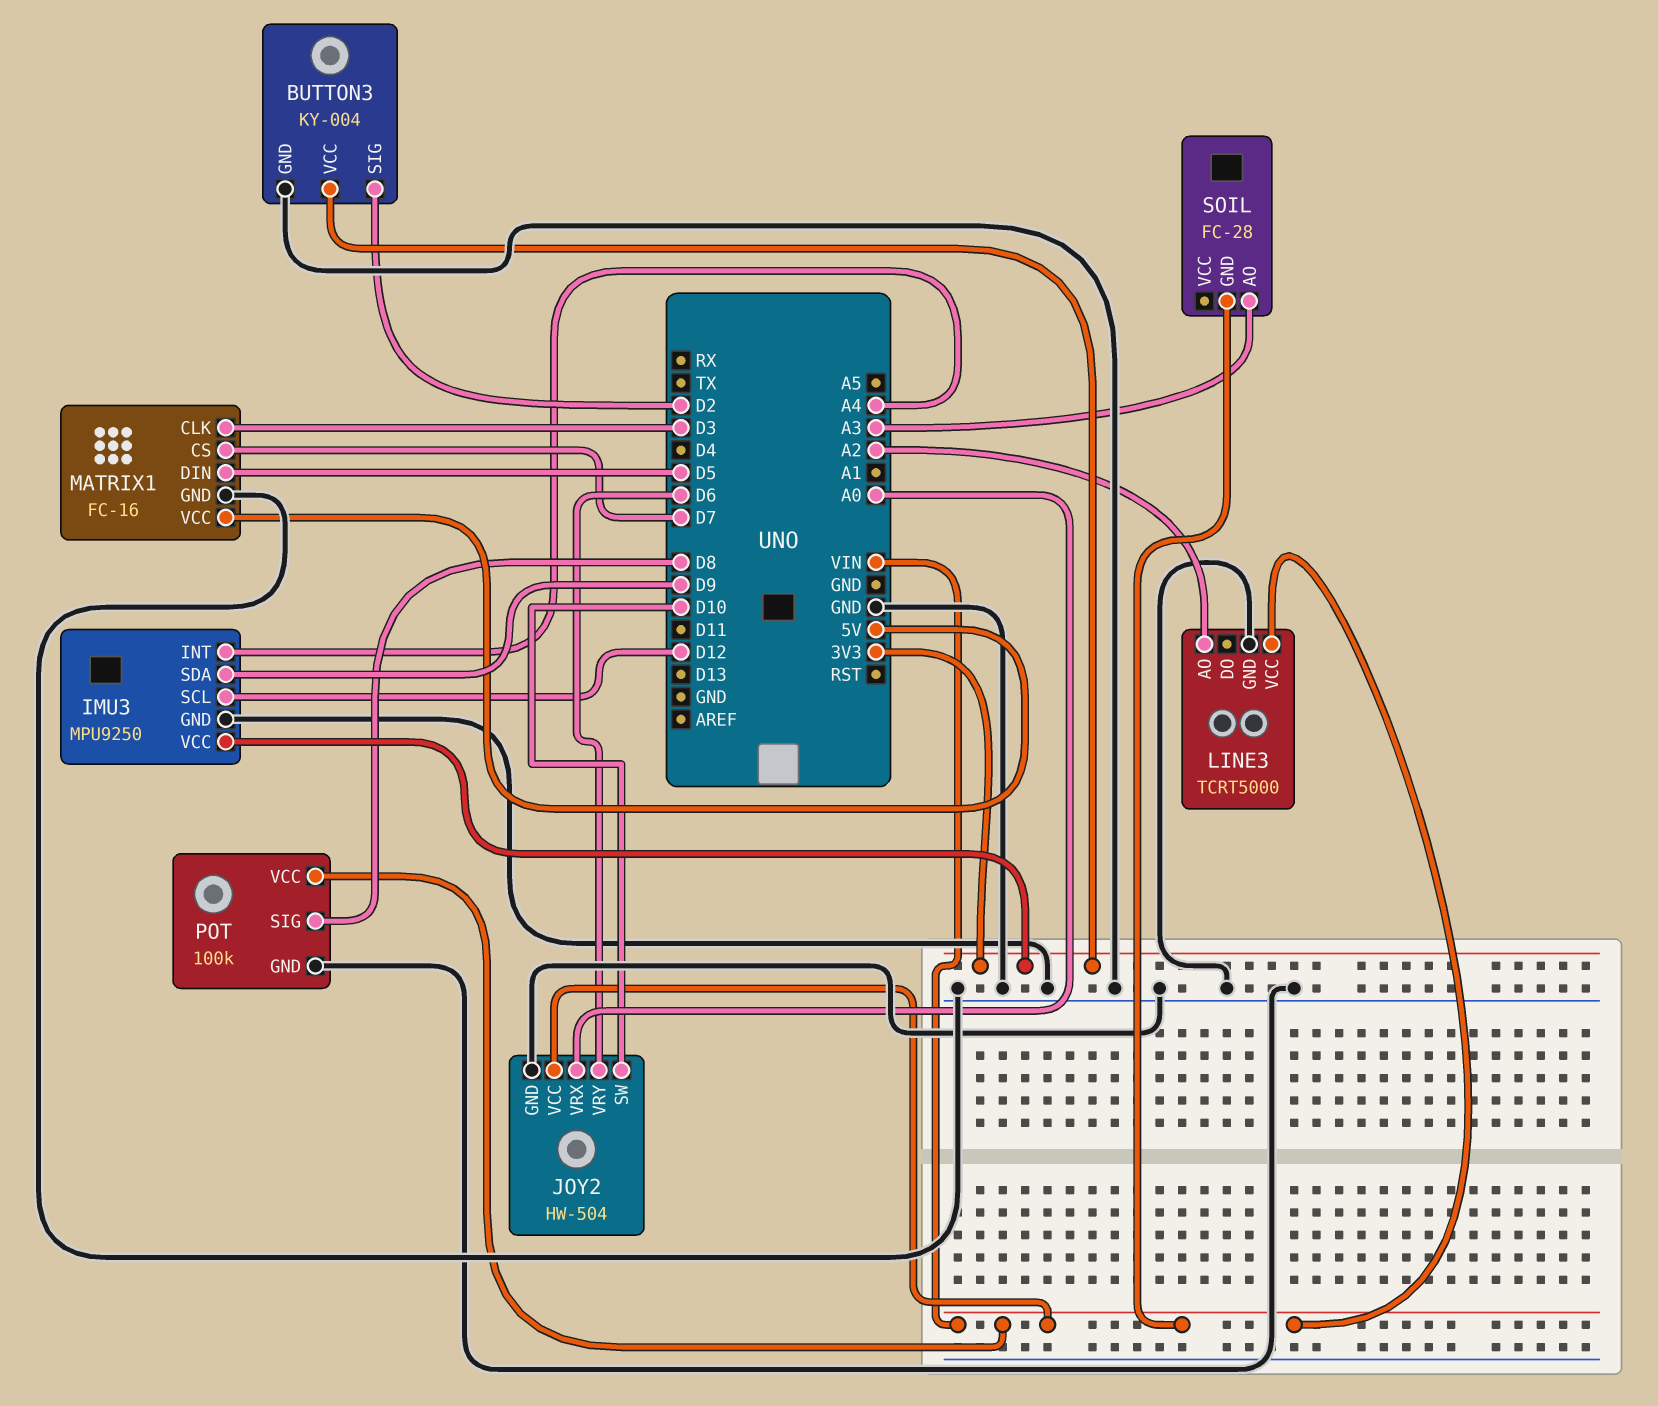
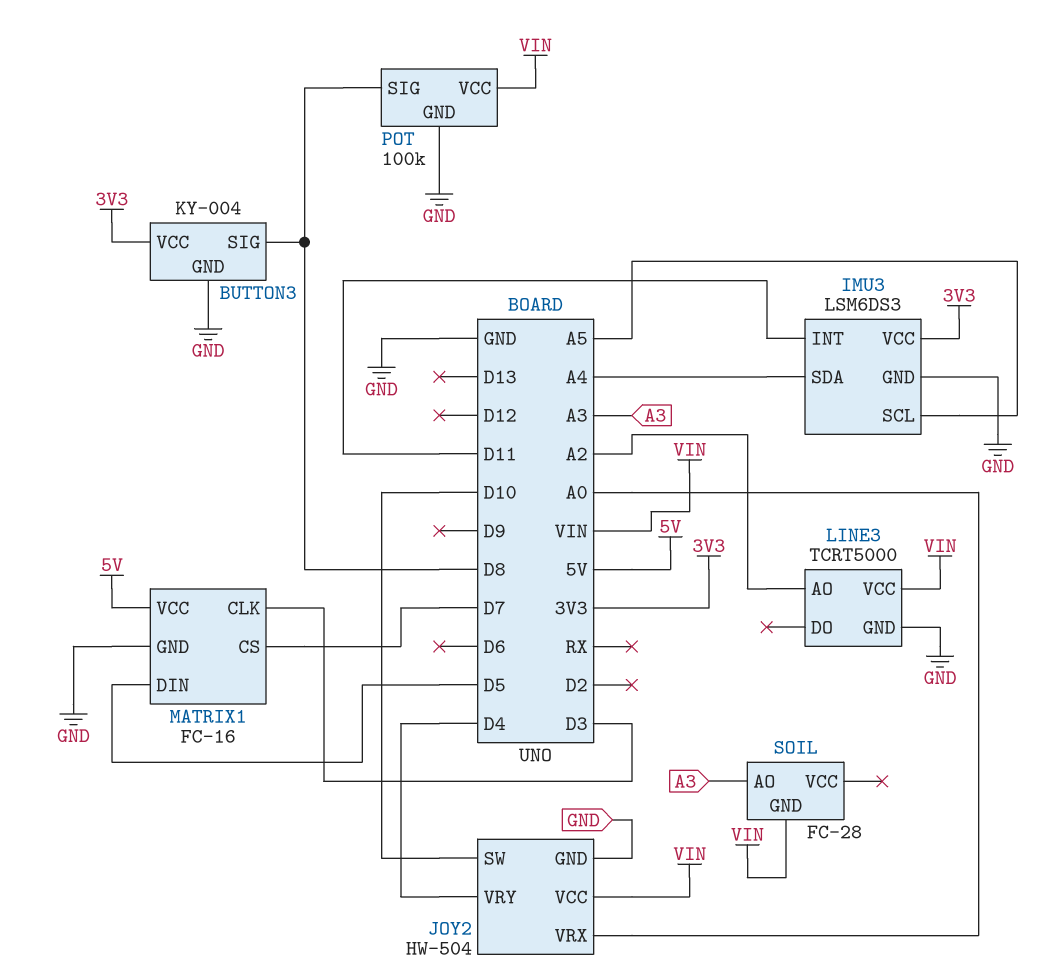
BUTTON3 pin SIG: D2 -> D8
IMU3: MPU9250 -> LSM6DS3
IMU3 pin INT: A4 -> D11
IMU3 pin SCL: D12 -> A5
IMU3 pin SDA: D9 -> A4
JOY2 pin VRY: D6 -> D4

